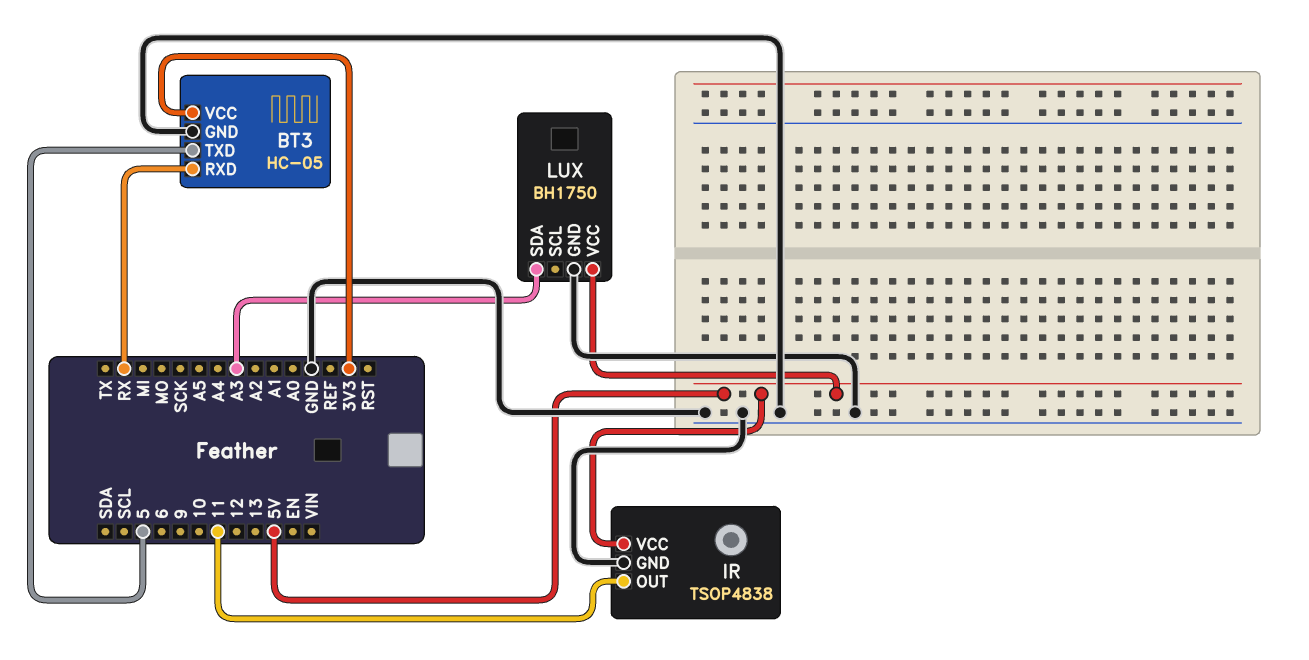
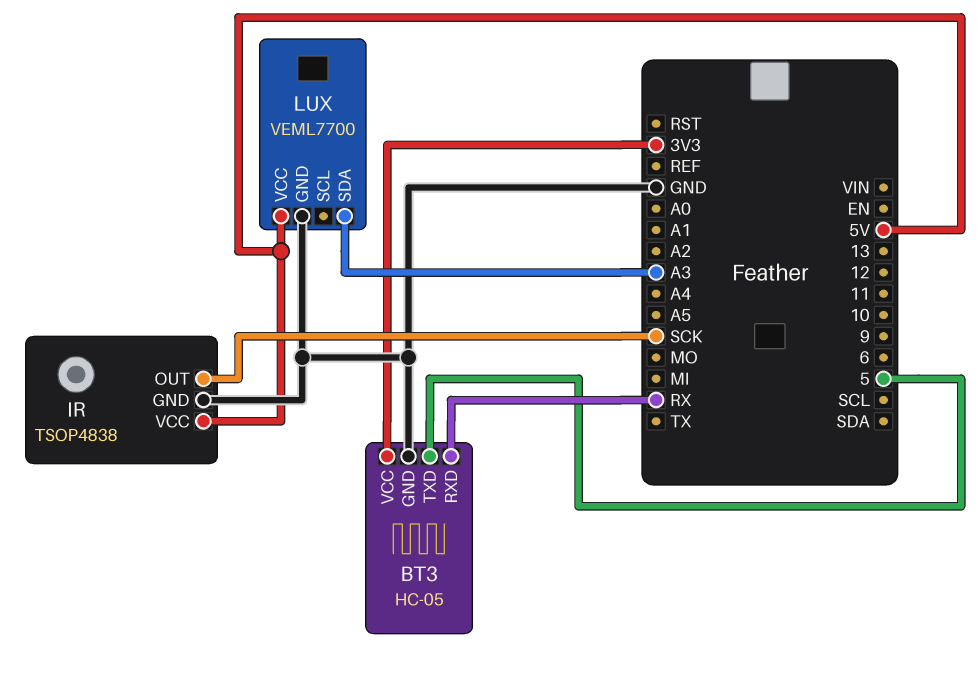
IR pin OUT: 11 -> SCK
LUX: BH1750 -> VEML7700

